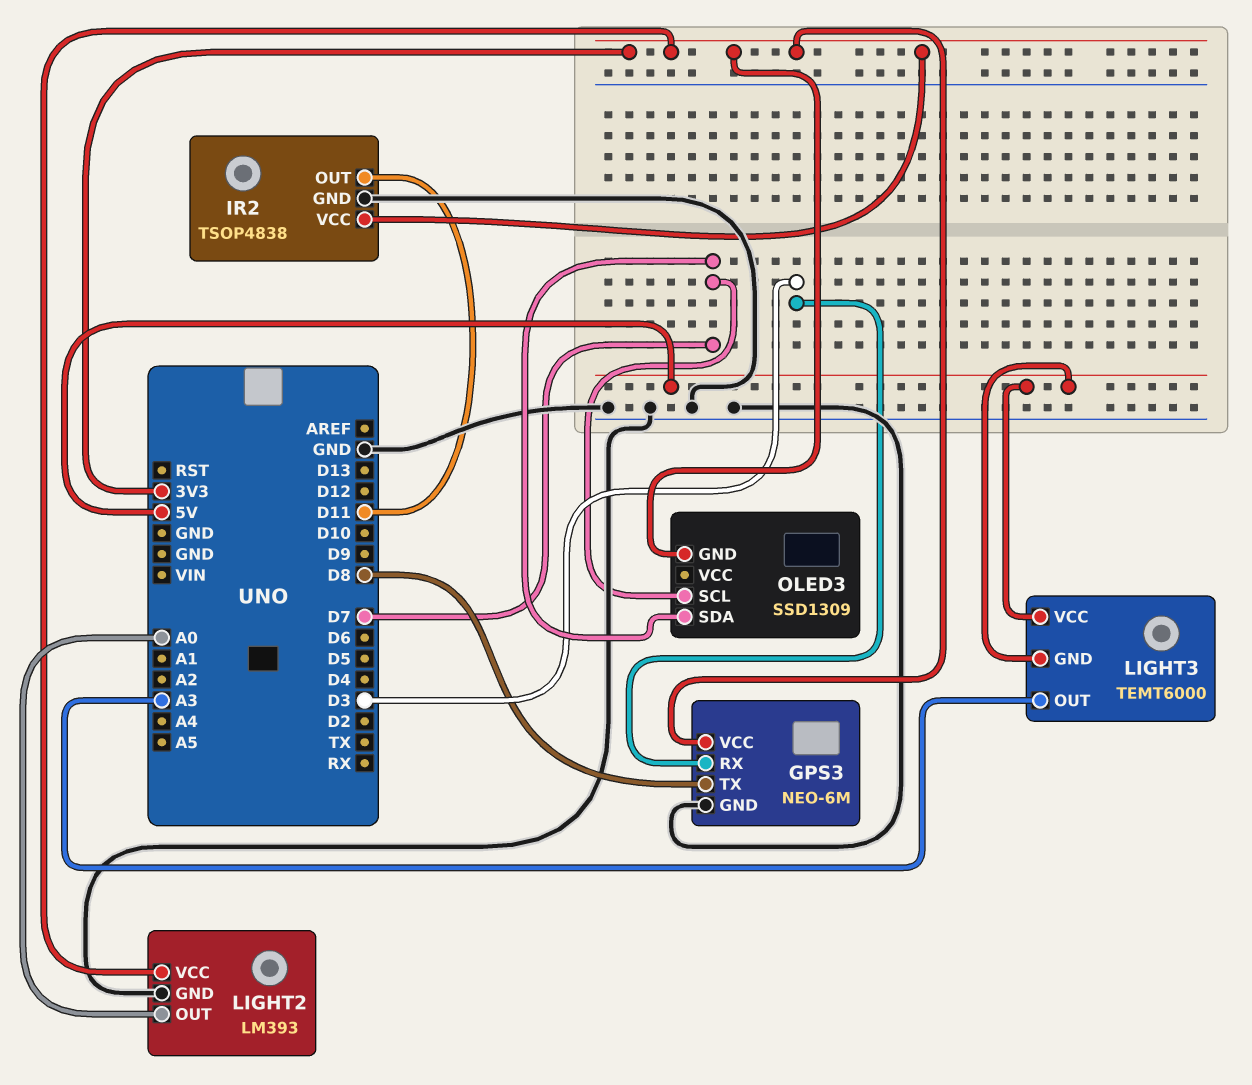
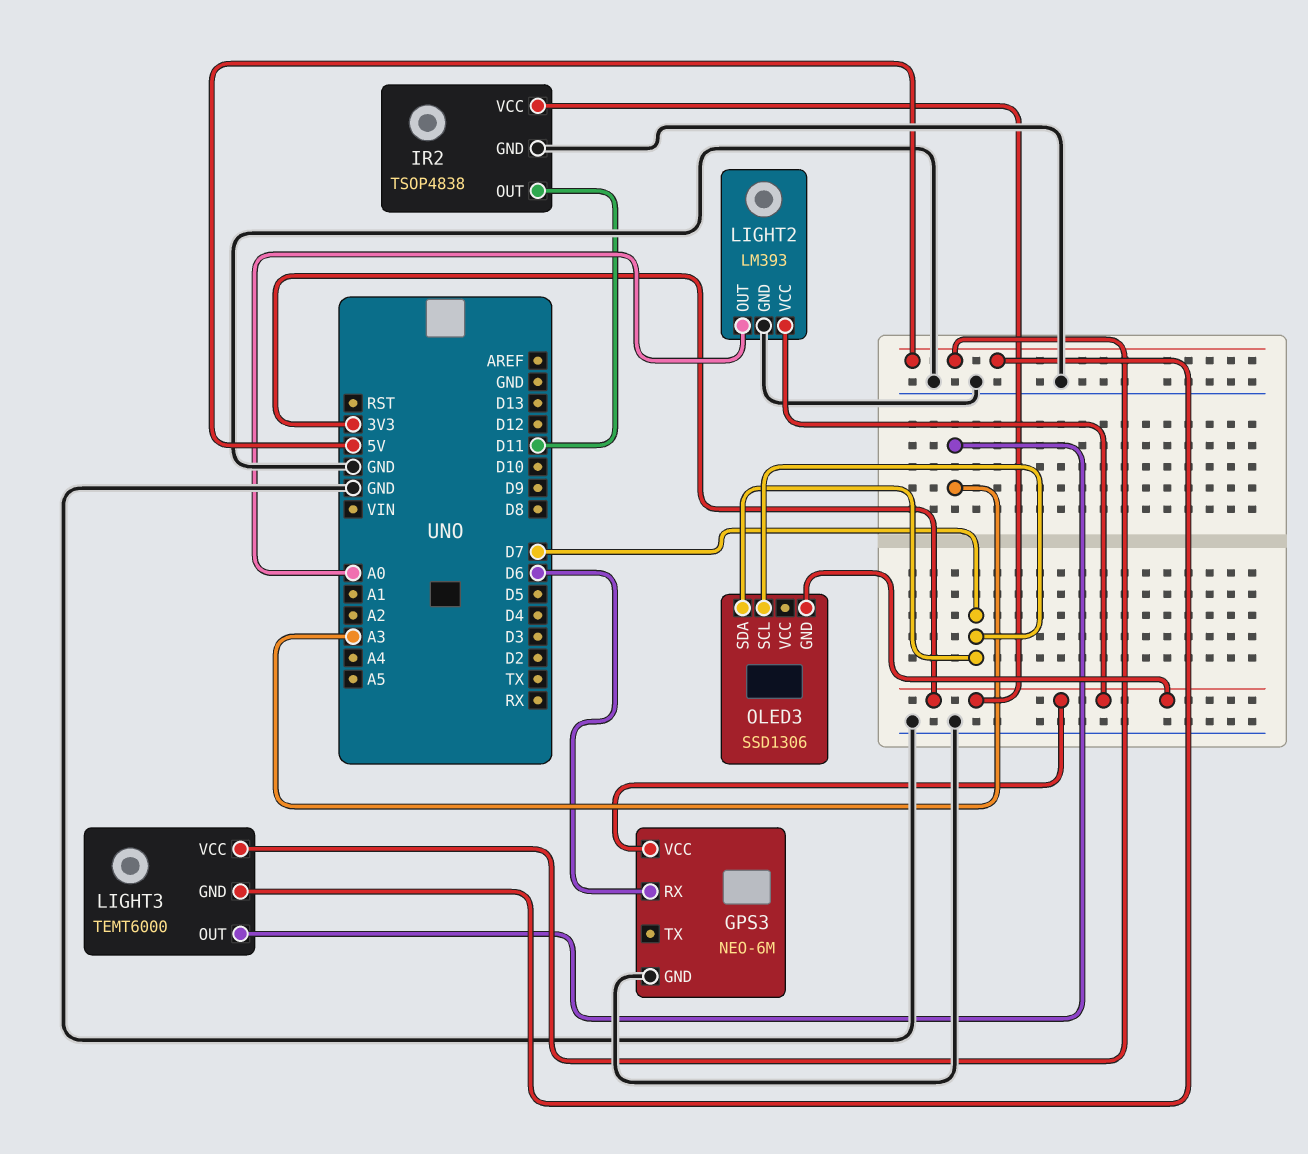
GPS3 pin RX: D3 -> D6
GPS3 pin TX: D8 -> none
OLED3: SSD1309 -> SSD1306

